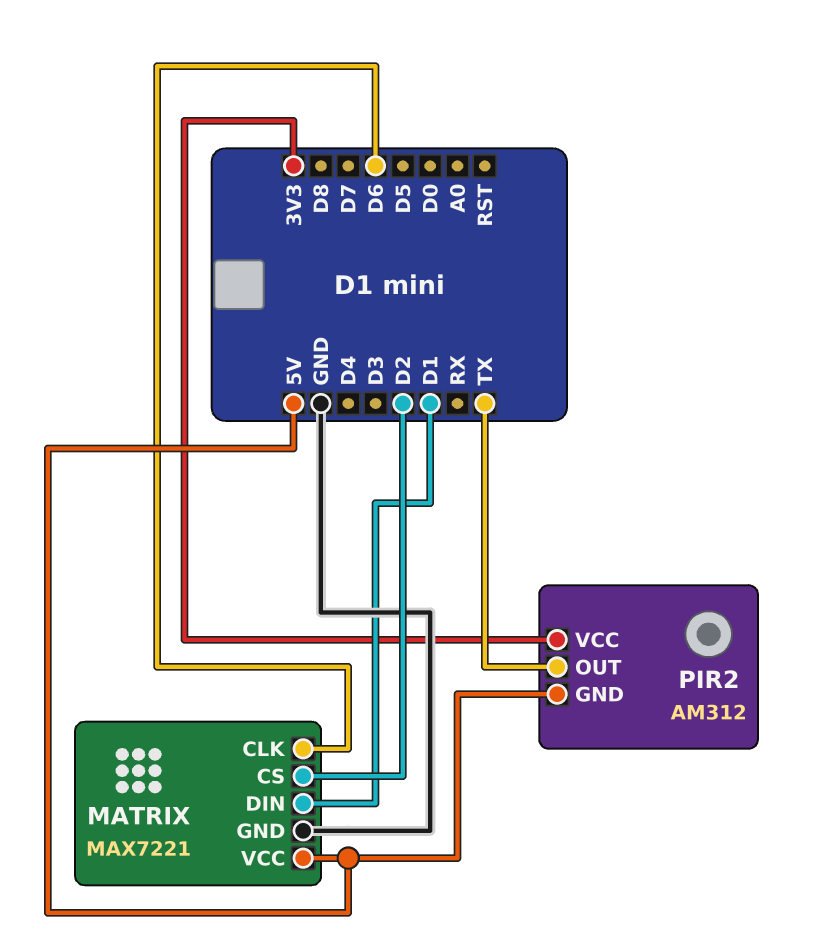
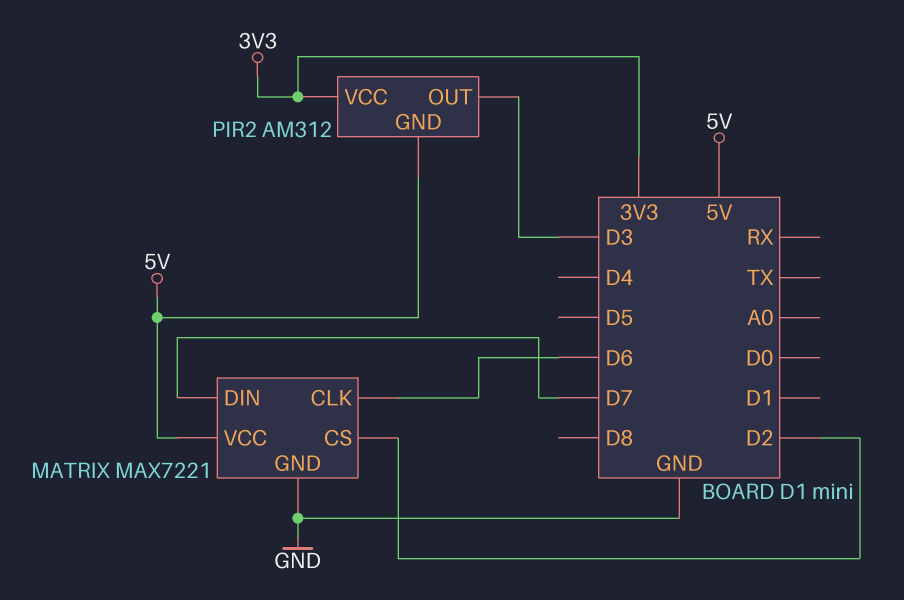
MATRIX pin DIN: D1 -> D7
PIR2 pin OUT: TX -> D3

